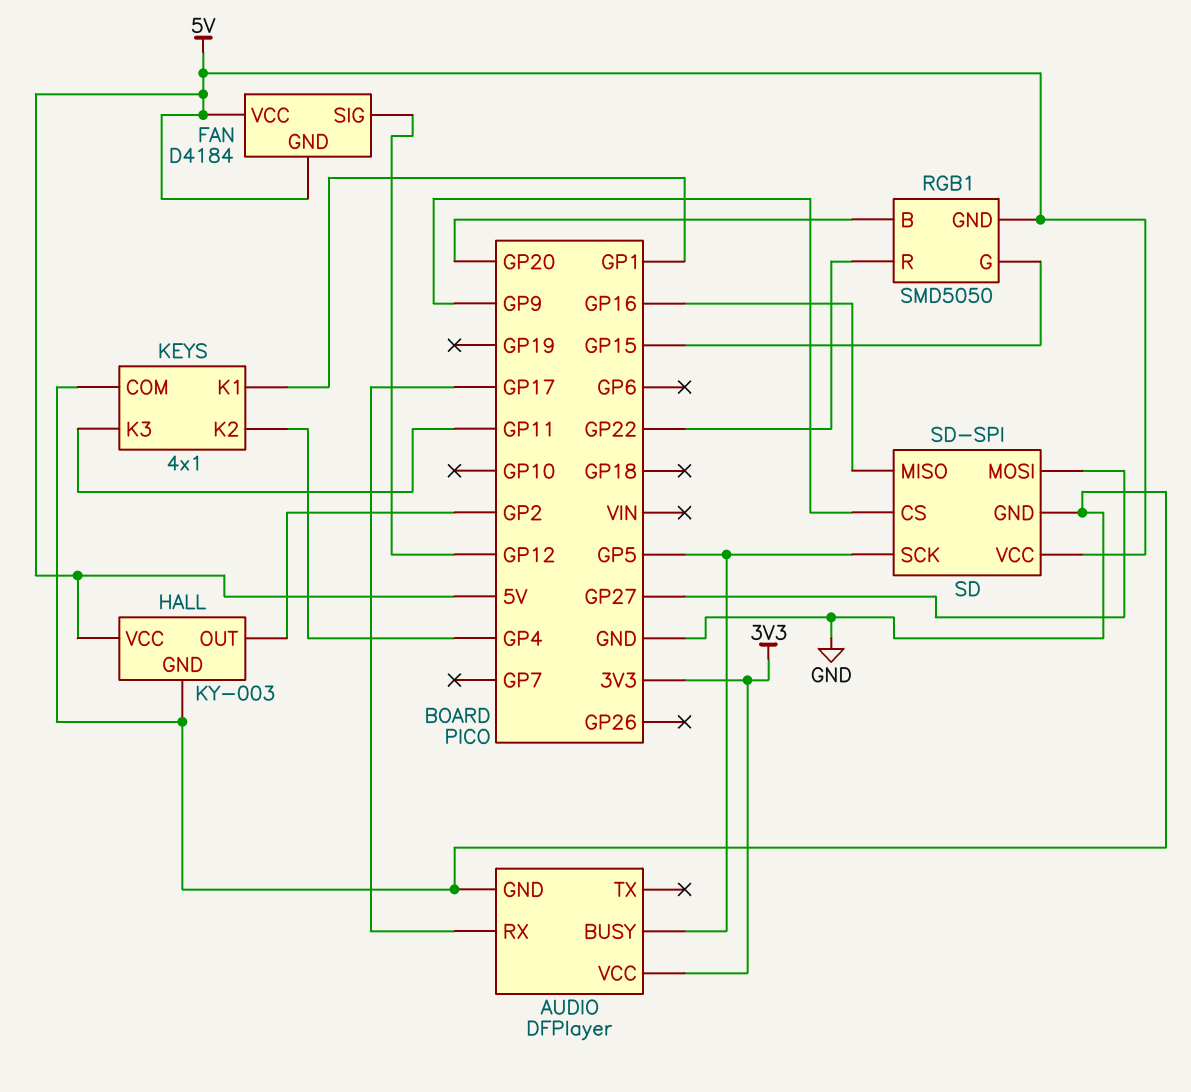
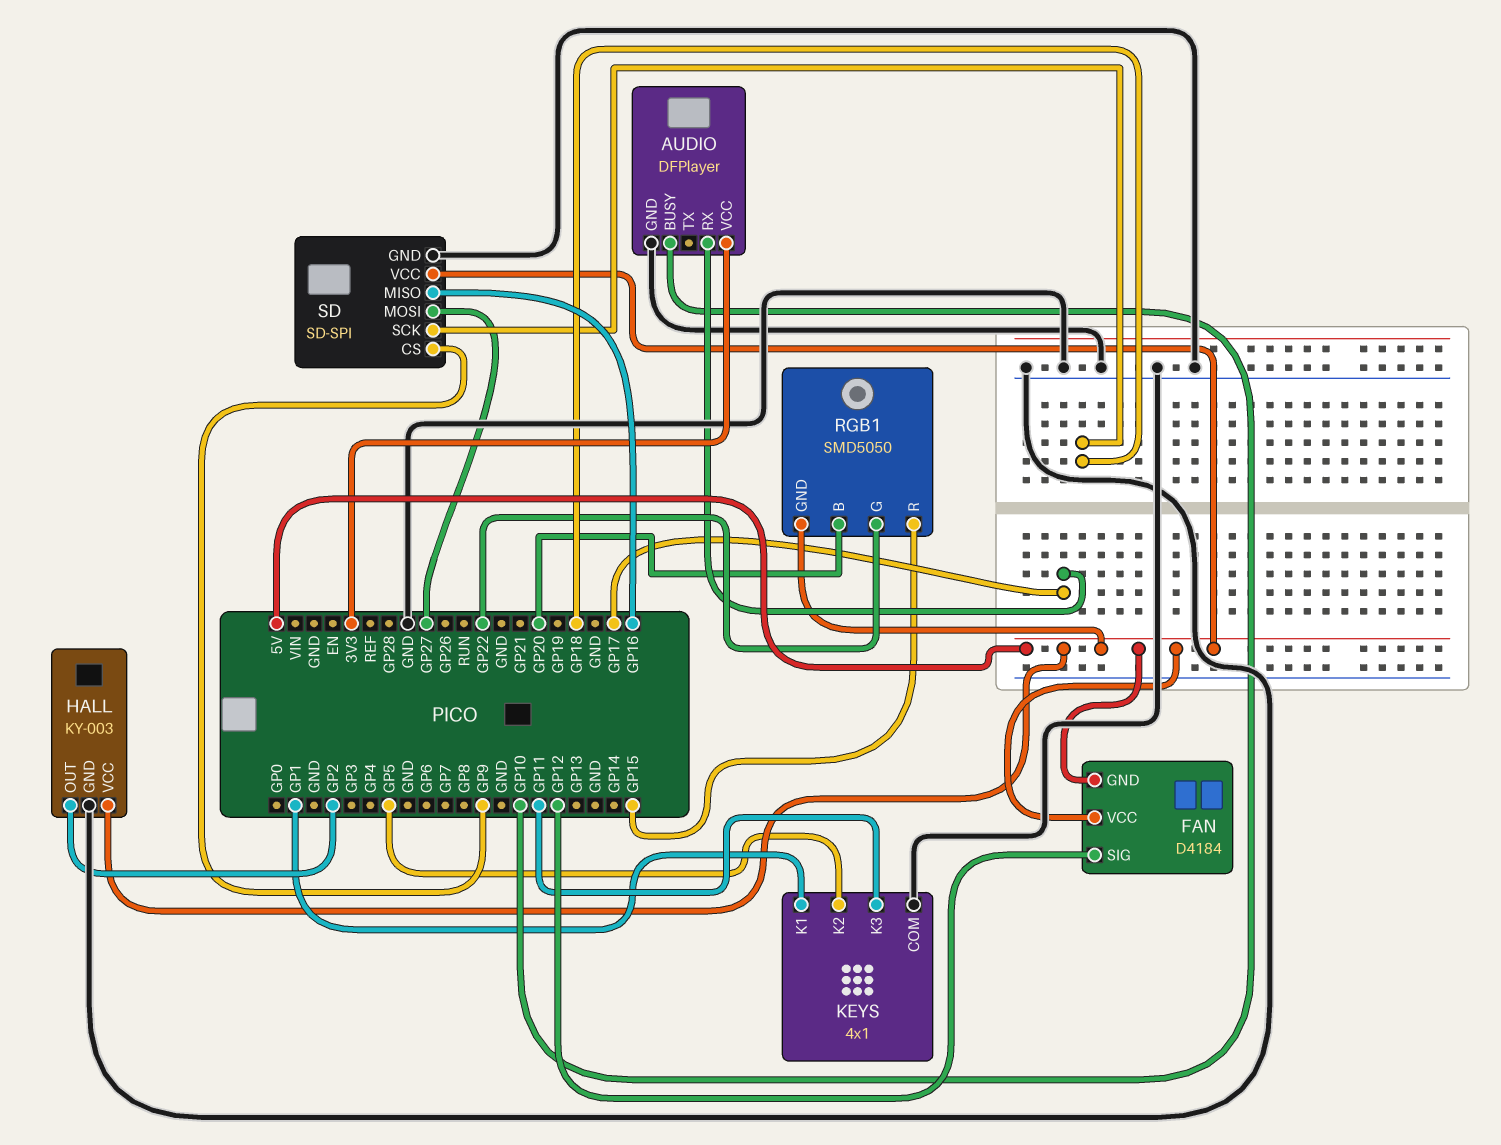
AUDIO pin BUSY: GP5 -> GP10
KEYS pin K2: GP4 -> GP5
RGB1 pin G: GP15 -> GP22
RGB1 pin R: GP22 -> GP15
SD pin SCK: GP5 -> GP18

